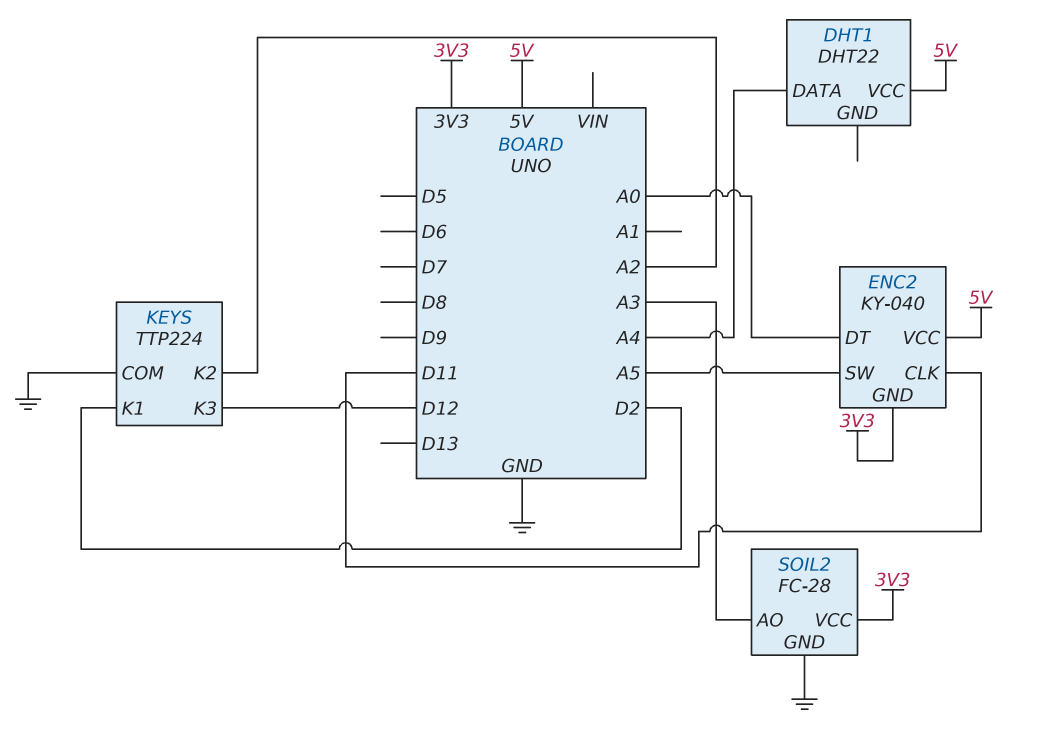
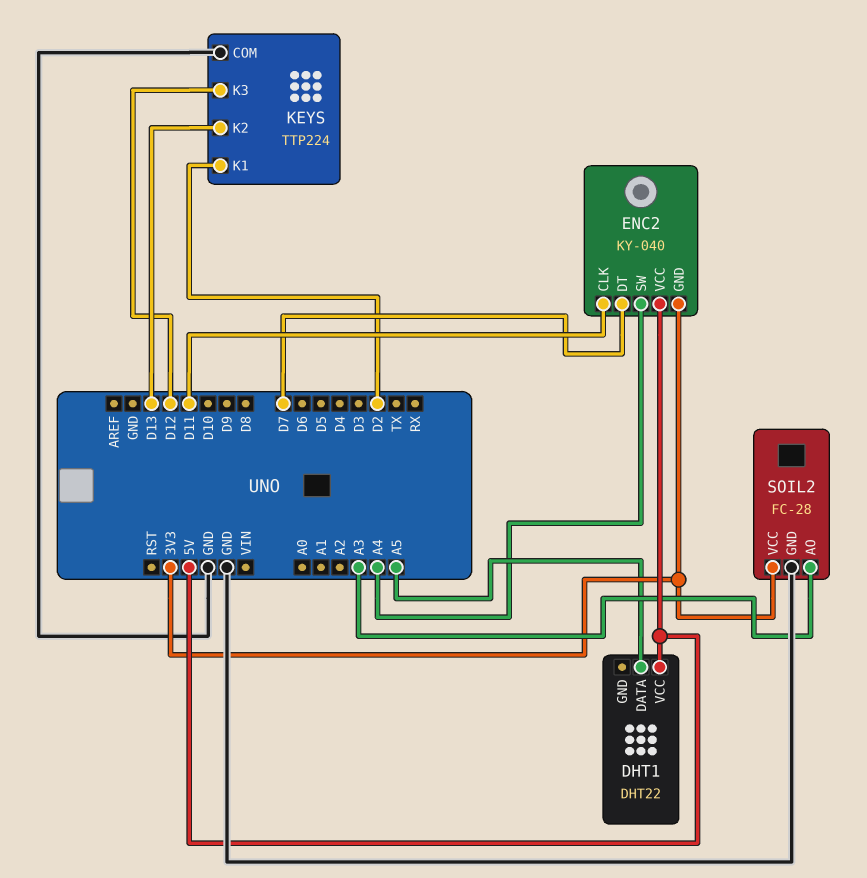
DHT1 pin DATA: A4 -> A5
ENC2 pin DT: A0 -> D7
ENC2 pin SW: A5 -> A4
KEYS pin K2: A2 -> D13

